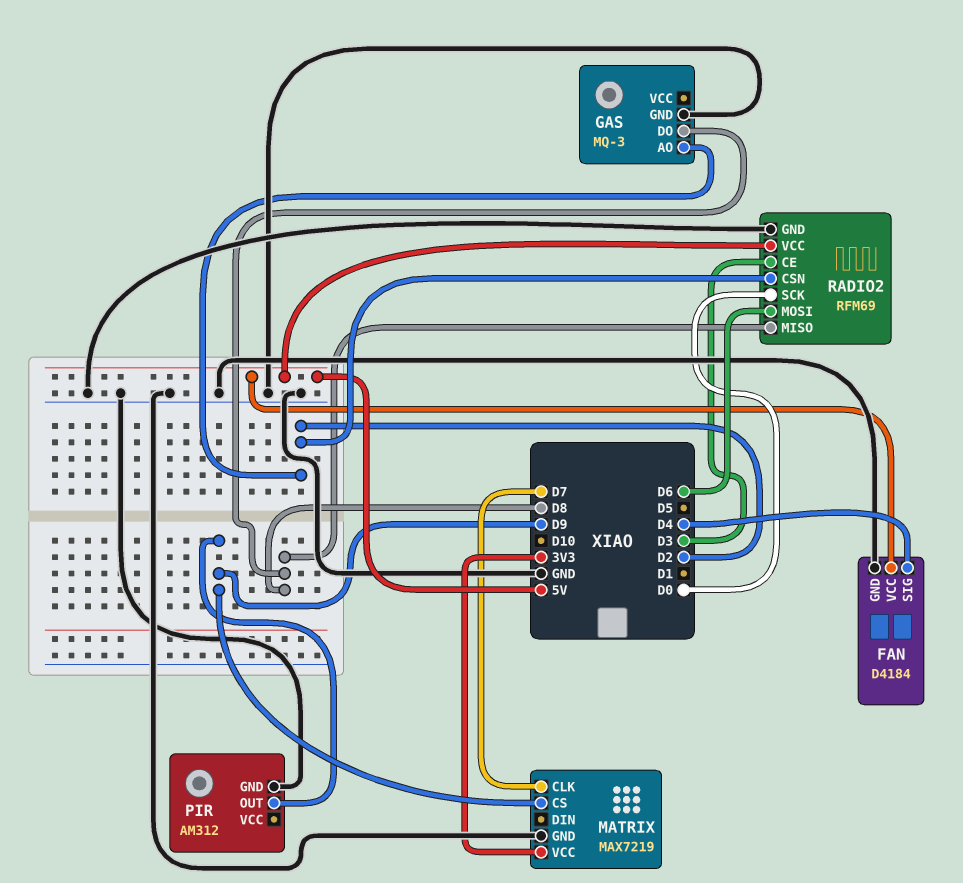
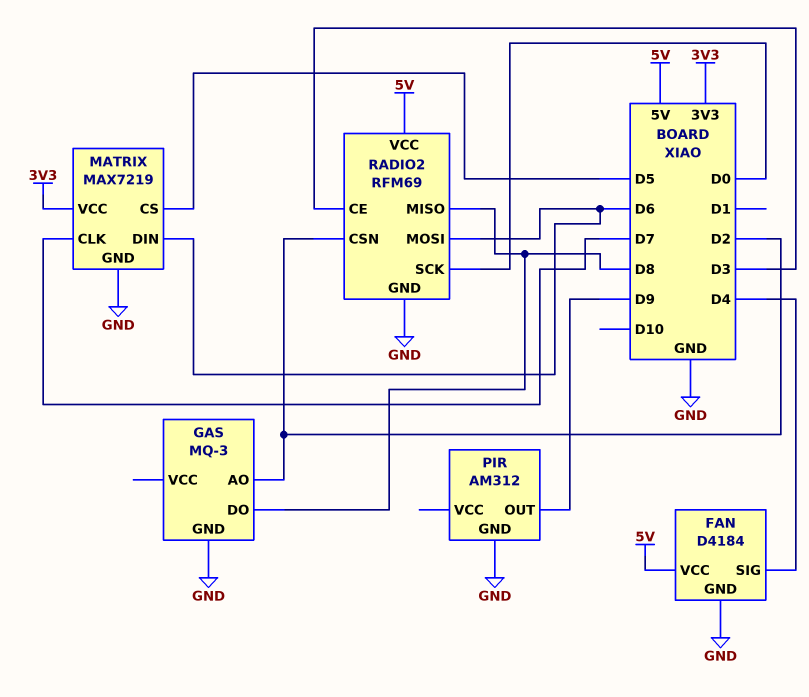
MATRIX pin CS: D9 -> D5
MATRIX pin DIN: none -> D6

